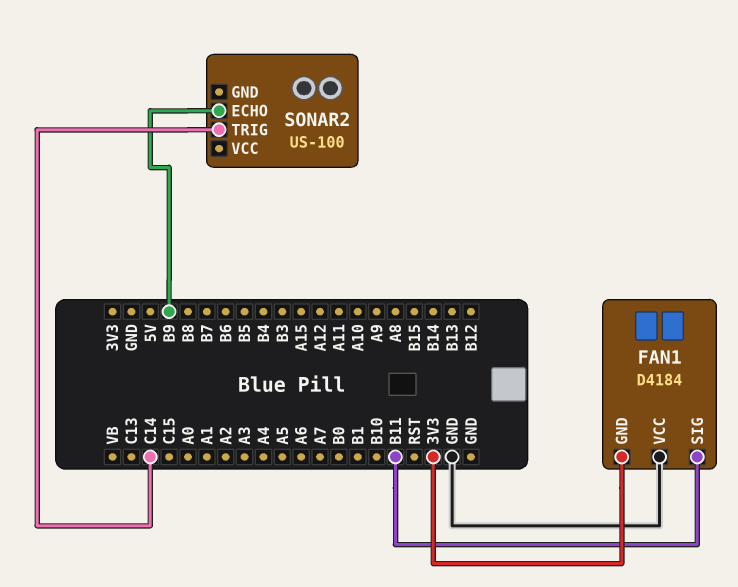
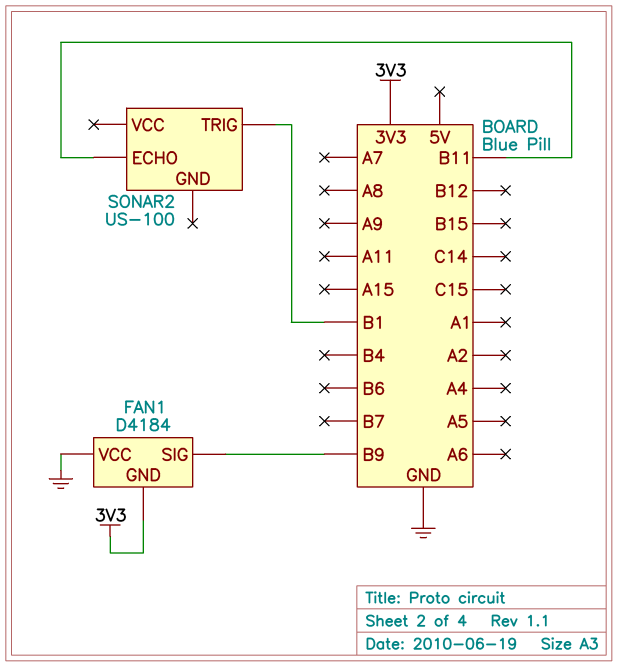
FAN1 pin SIG: B11 -> B9
SONAR2 pin ECHO: B9 -> B11
SONAR2 pin TRIG: C14 -> B1

